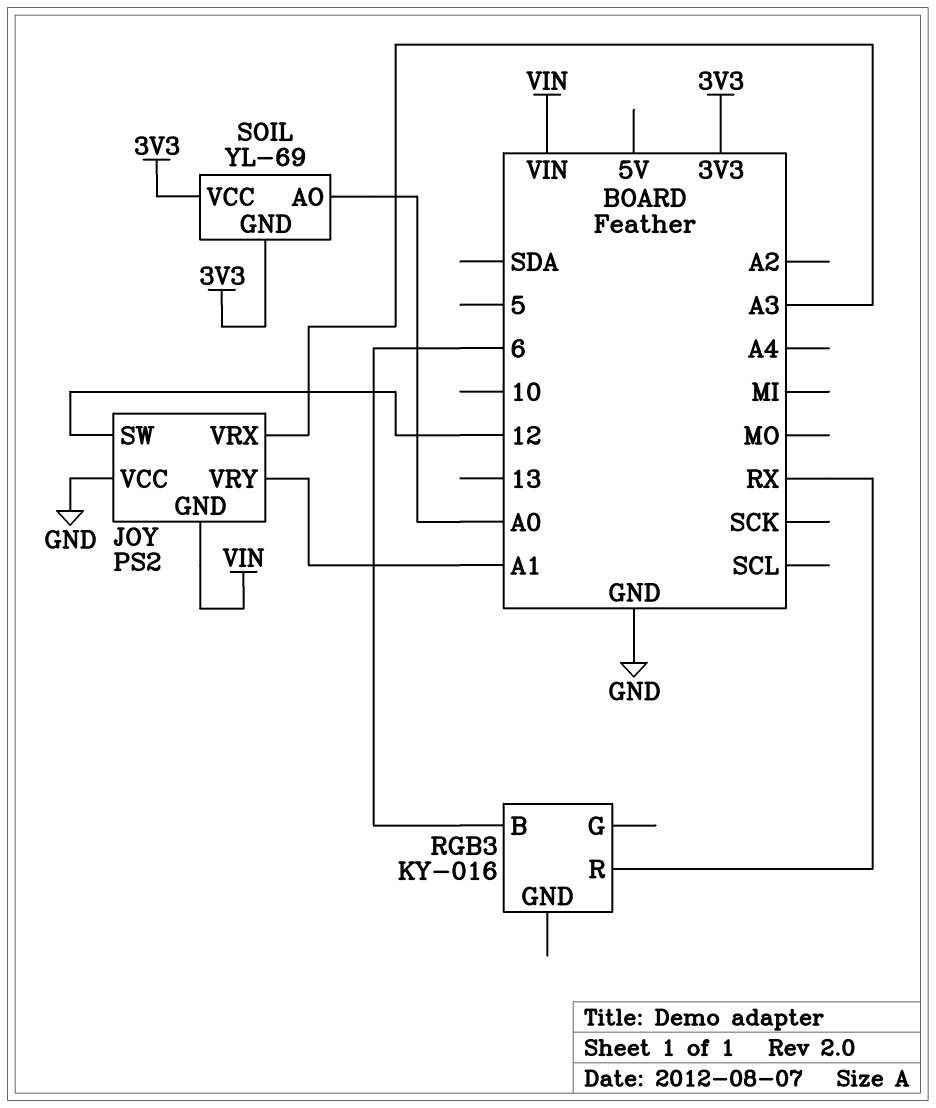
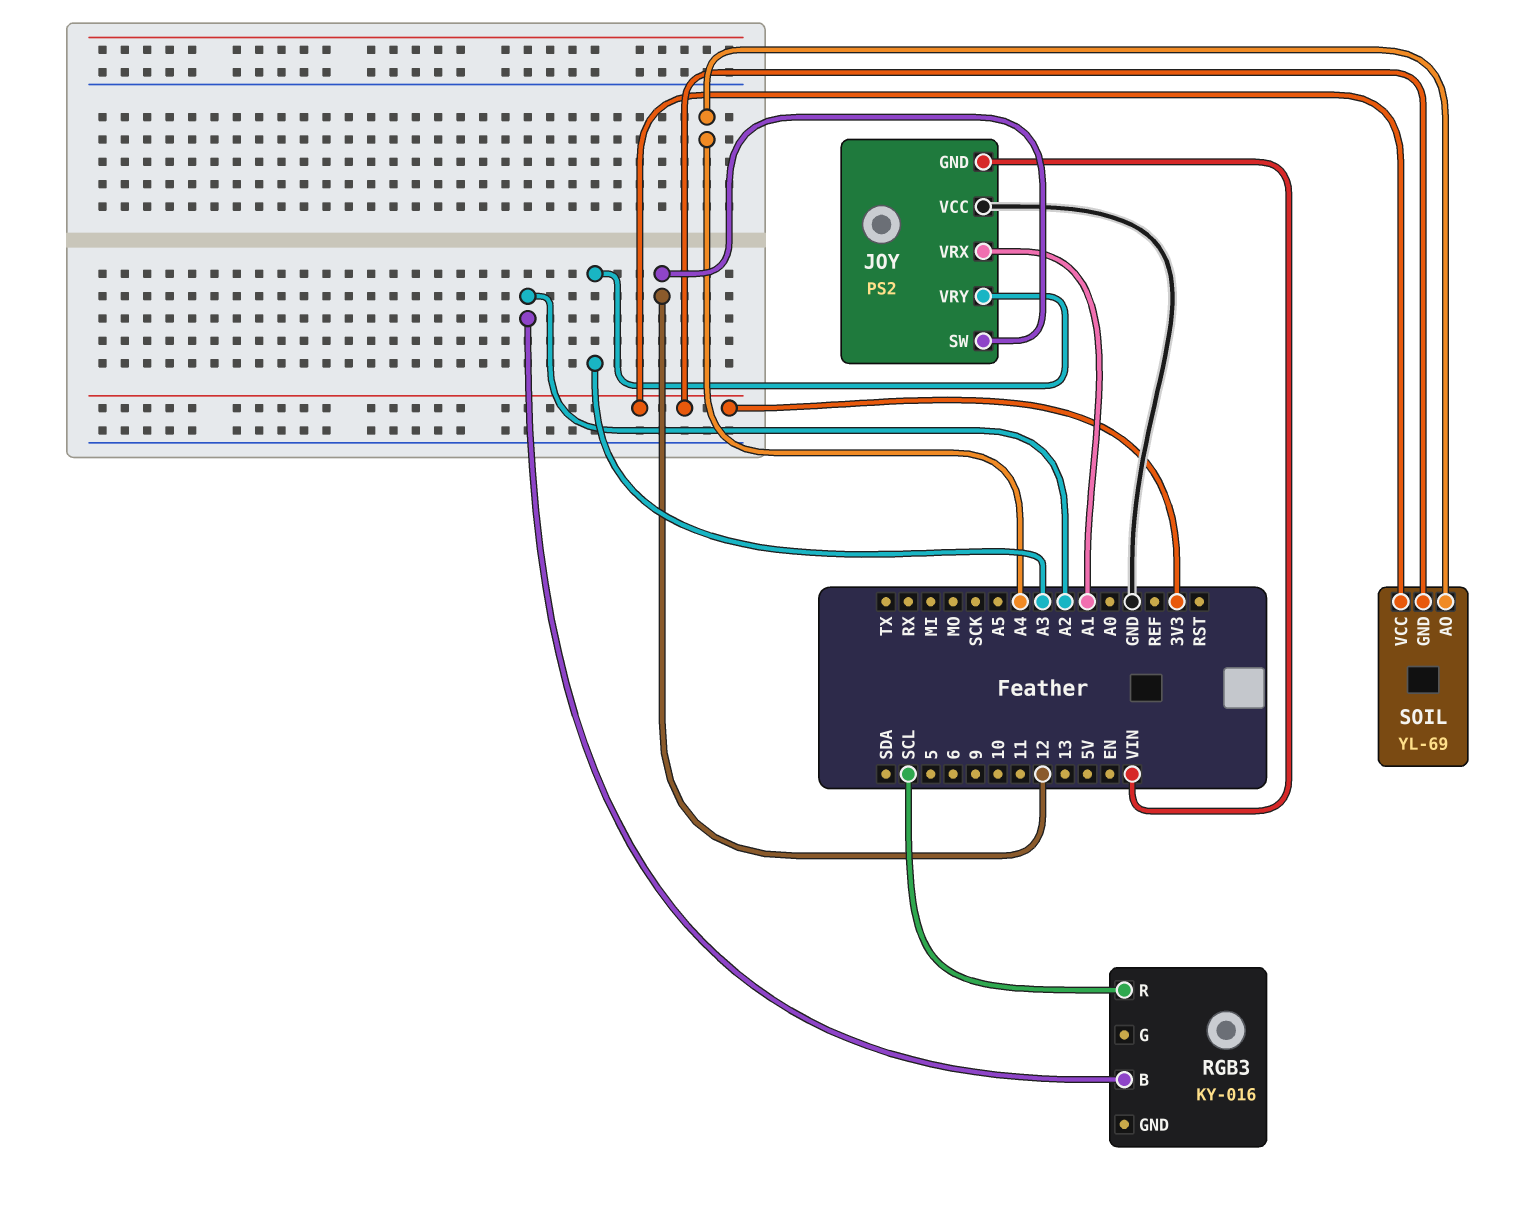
JOY pin VRX: A3 -> A1
JOY pin VRY: A1 -> A3
RGB3 pin B: 6 -> A2
RGB3 pin R: RX -> SCL
SOIL pin AO: A0 -> A4

